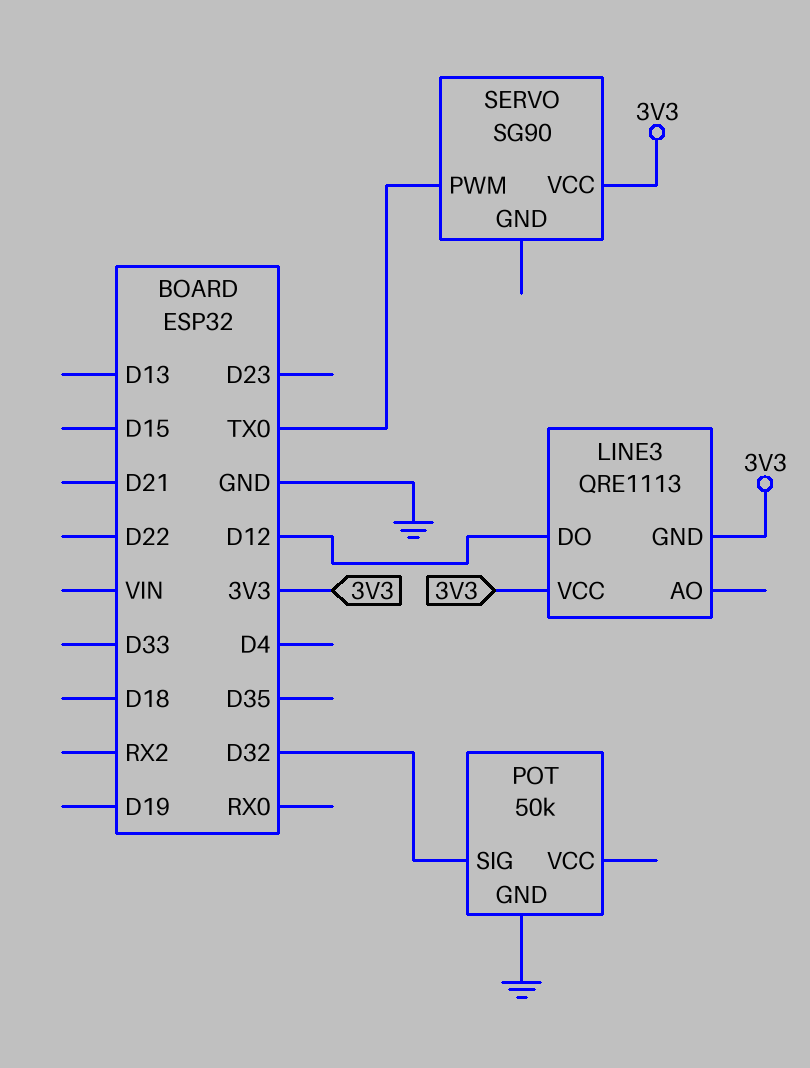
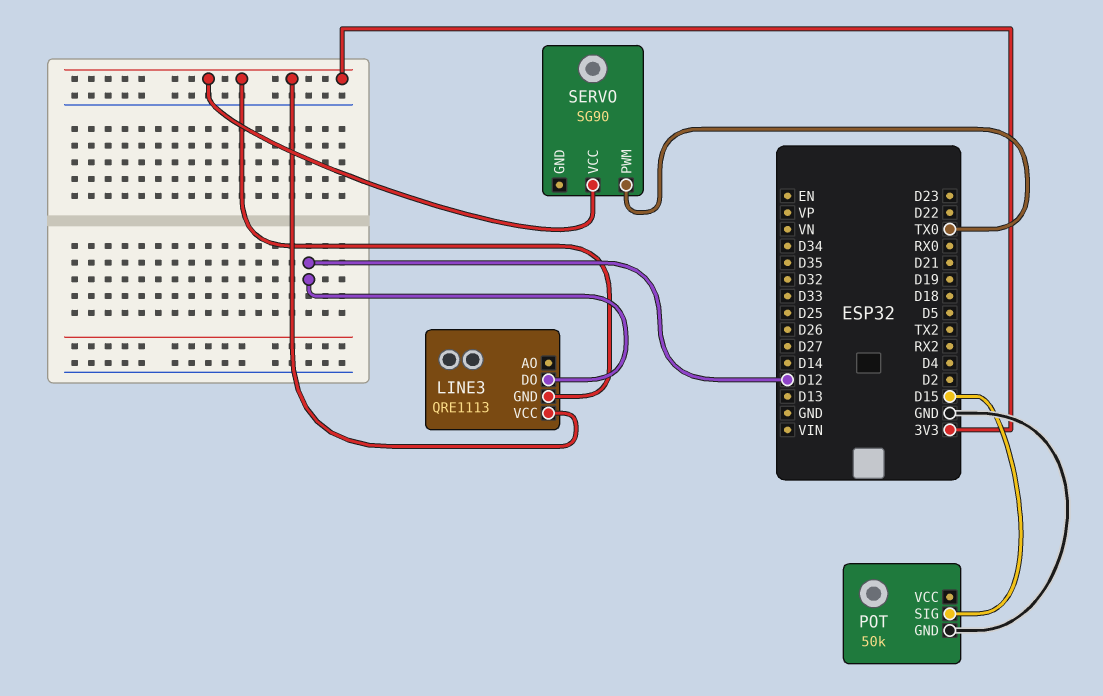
POT pin SIG: D32 -> D15

